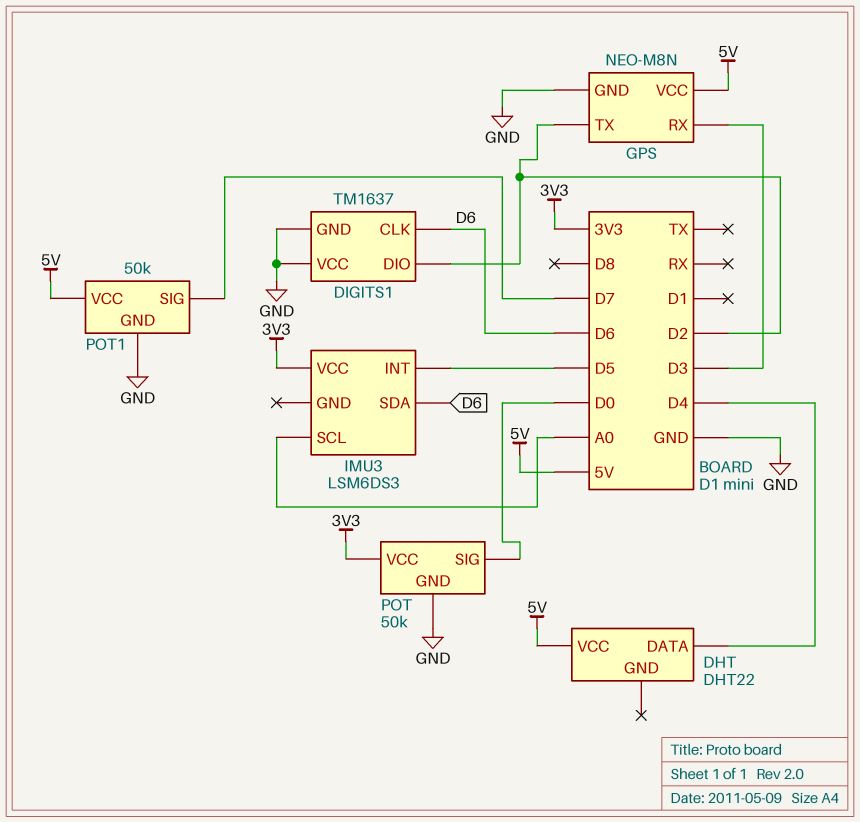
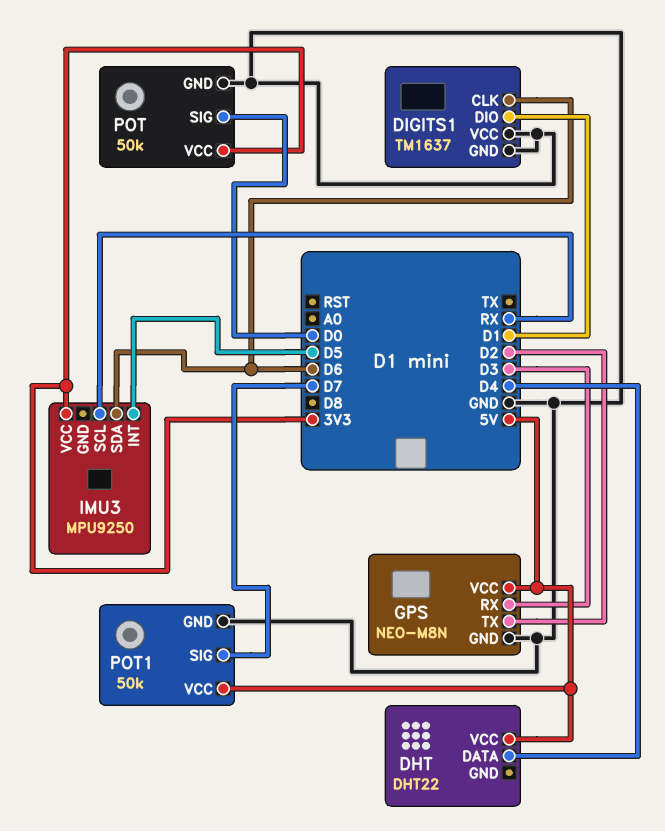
DIGITS1 pin DIO: D2 -> D1
IMU3: LSM6DS3 -> MPU9250
IMU3 pin SCL: A0 -> RX

